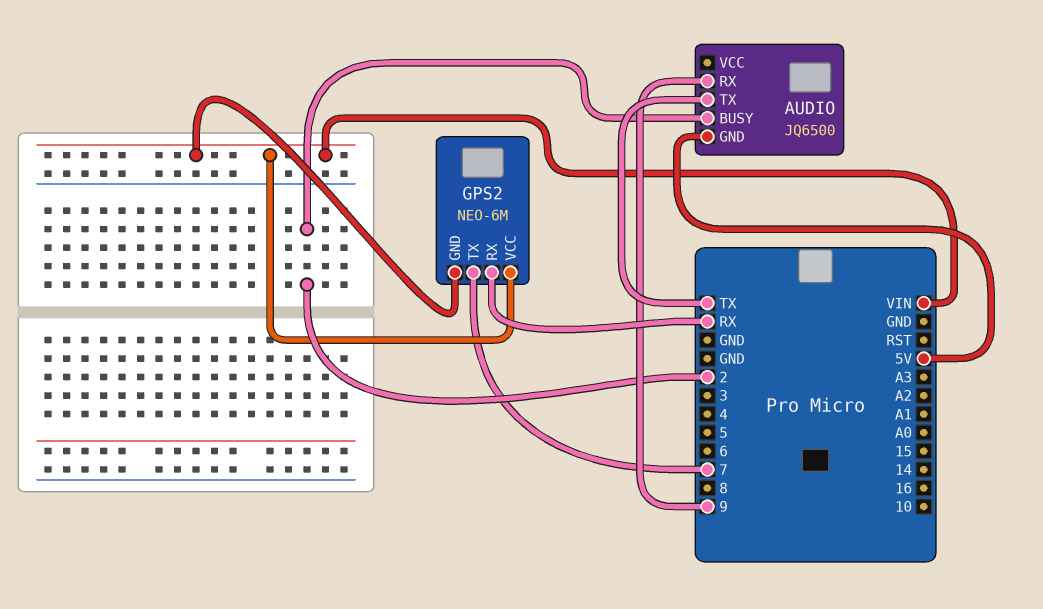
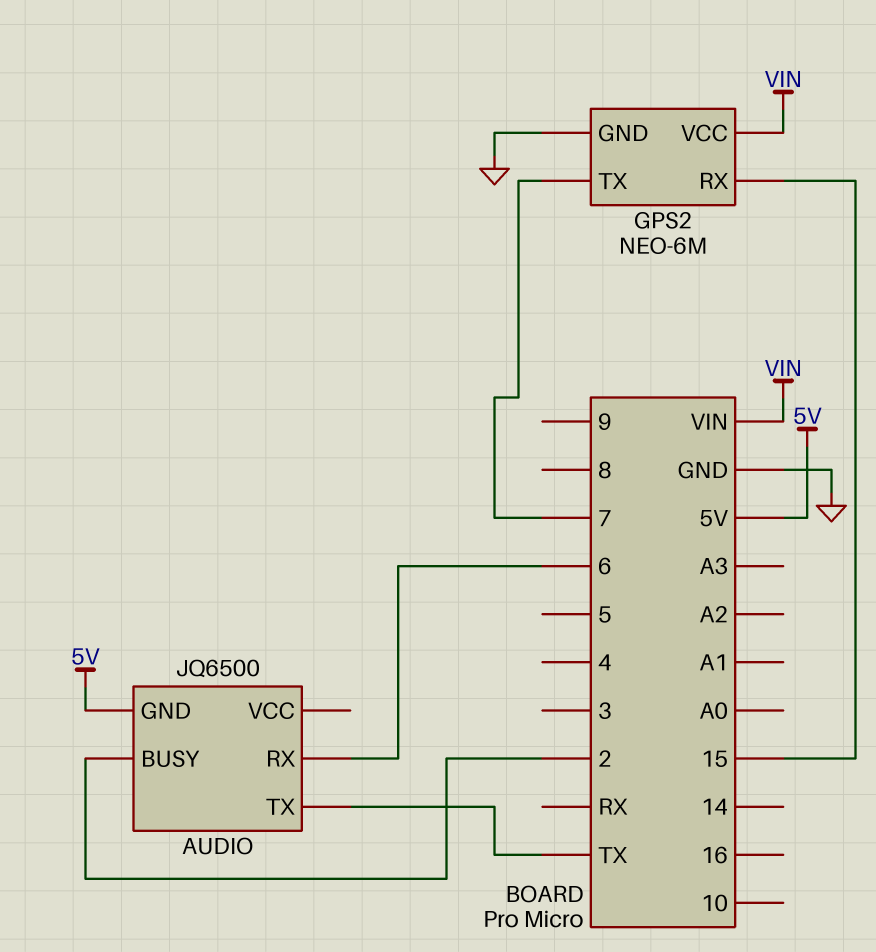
AUDIO pin RX: 9 -> 6
GPS2 pin GND: VIN -> GND
GPS2 pin RX: RX -> 15

